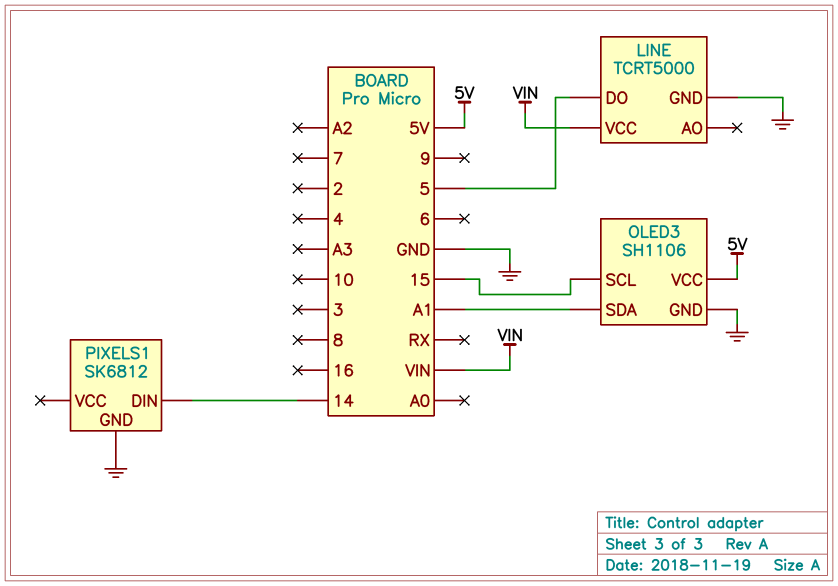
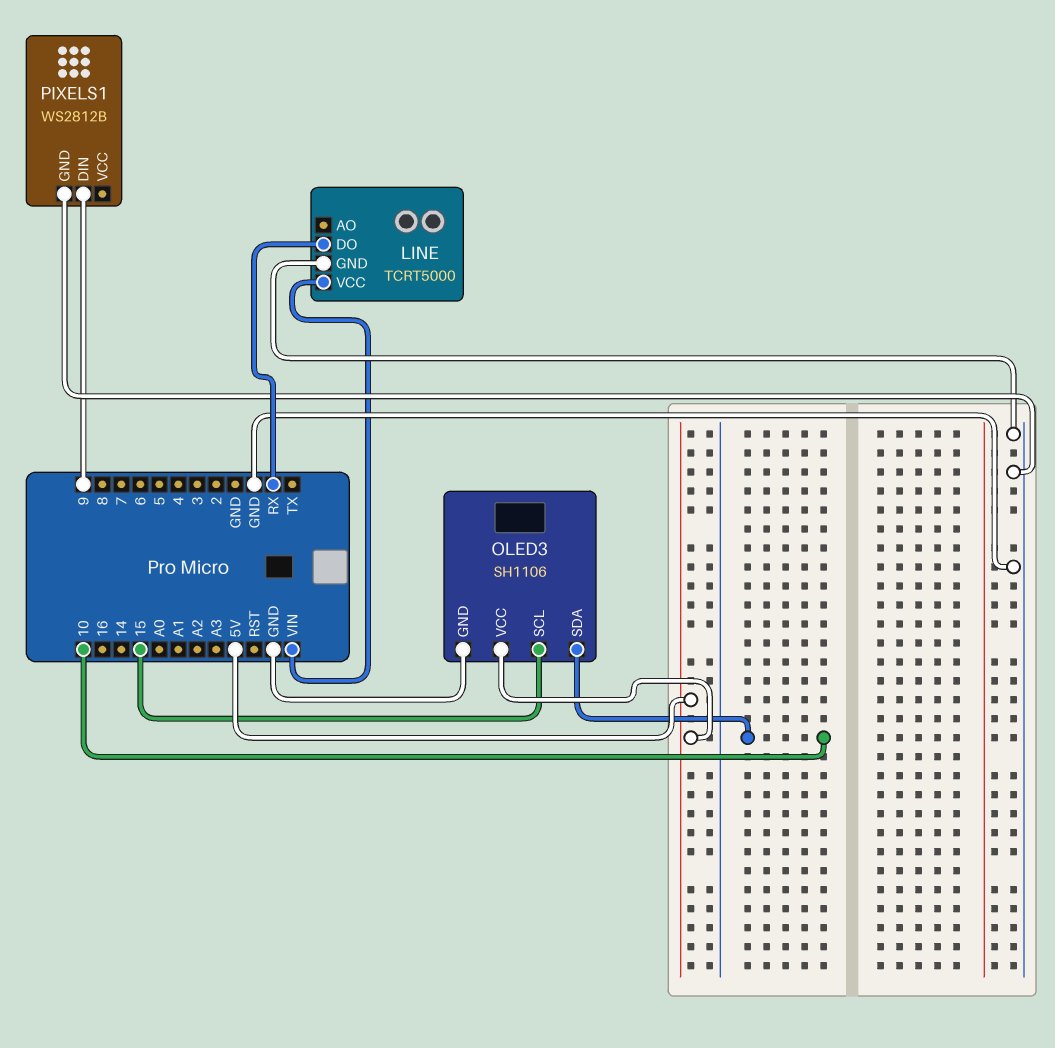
LINE pin DO: 5 -> RX
OLED3 pin SDA: A1 -> 10
PIXELS1: SK6812 -> WS2812B
PIXELS1 pin DIN: 14 -> 9

